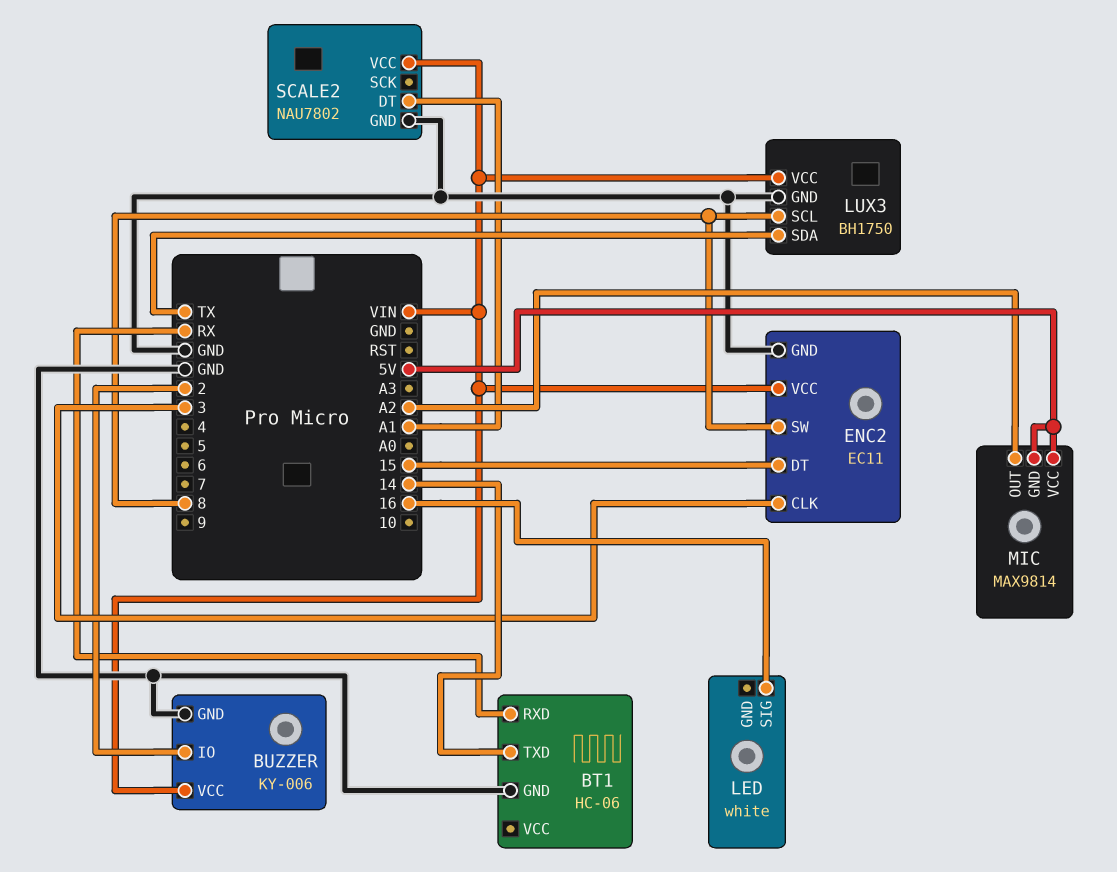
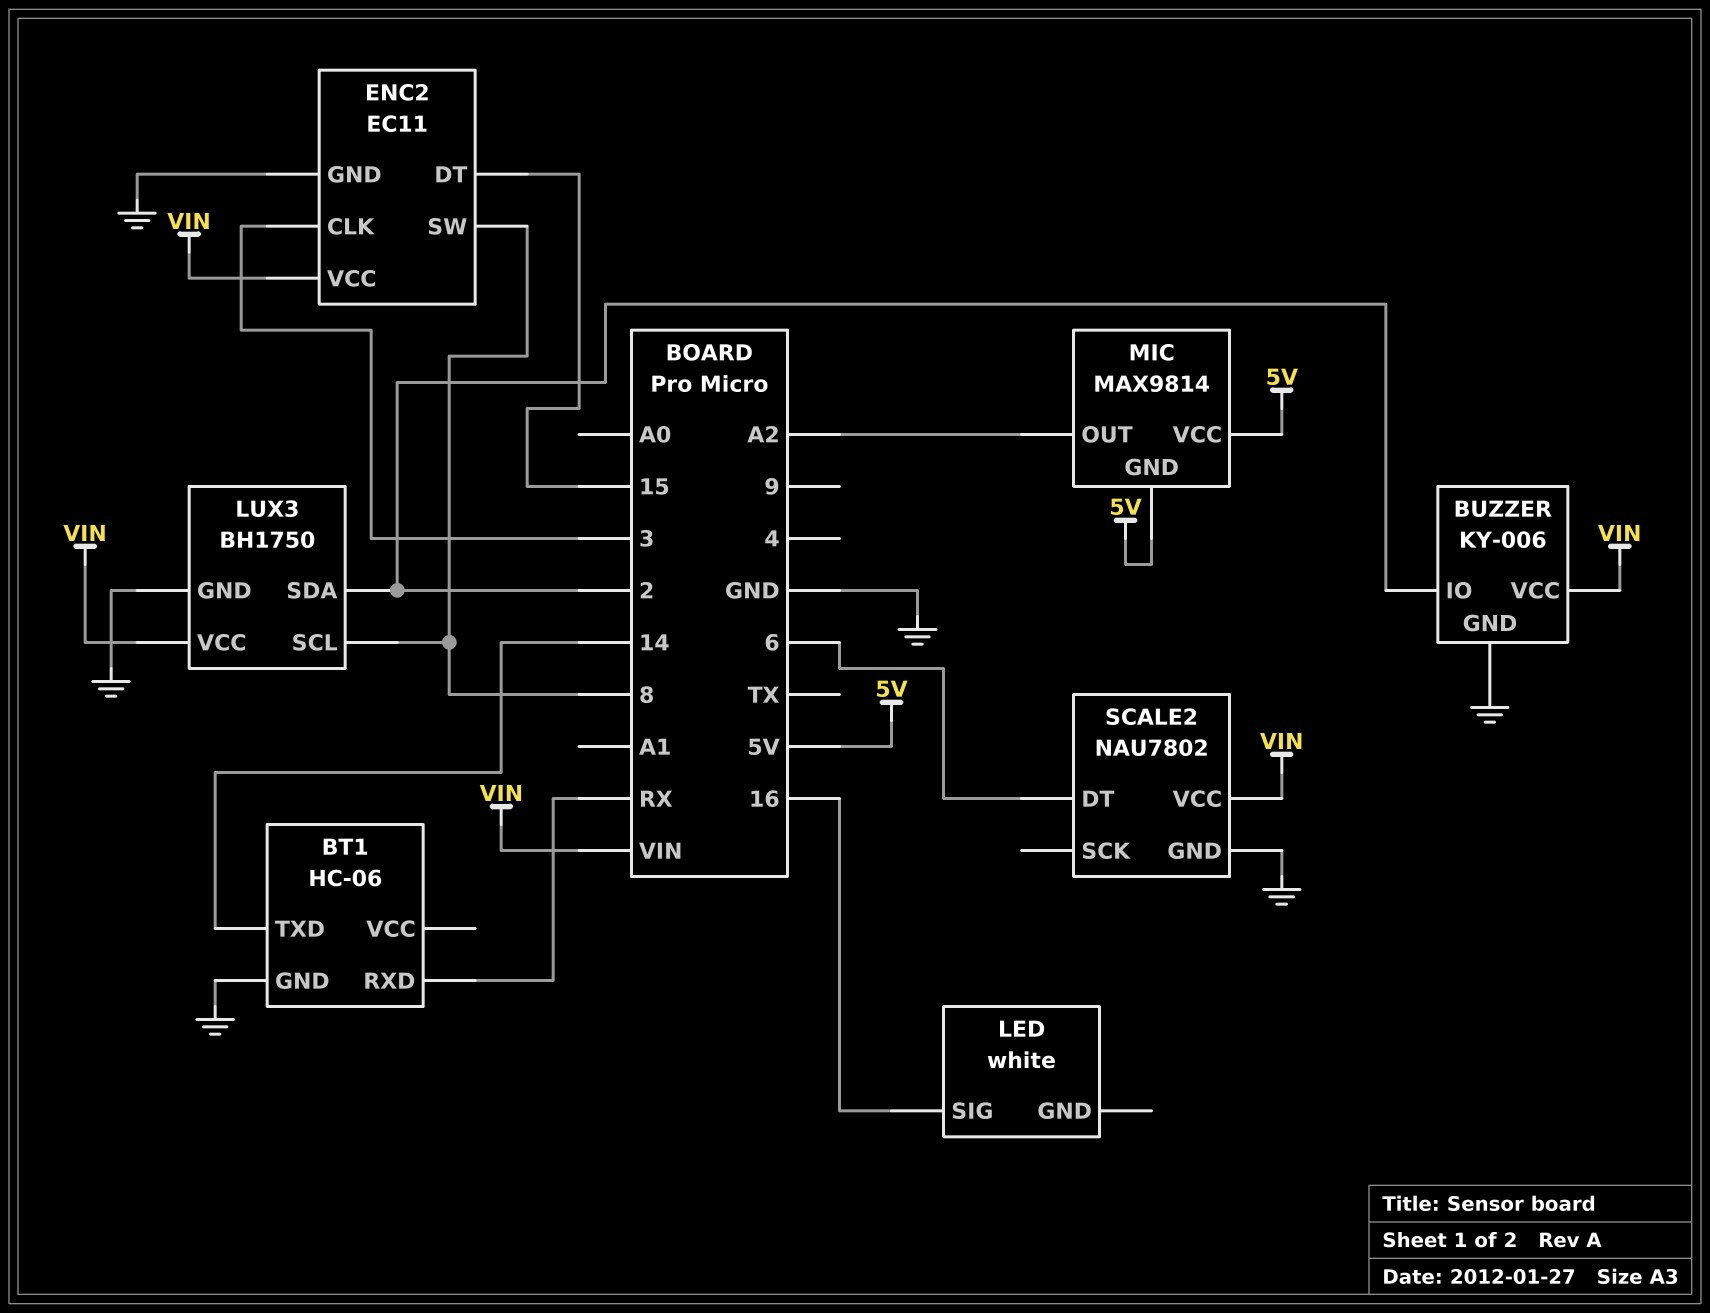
LUX3 pin SDA: TX -> 2
SCALE2 pin DT: A1 -> 6

